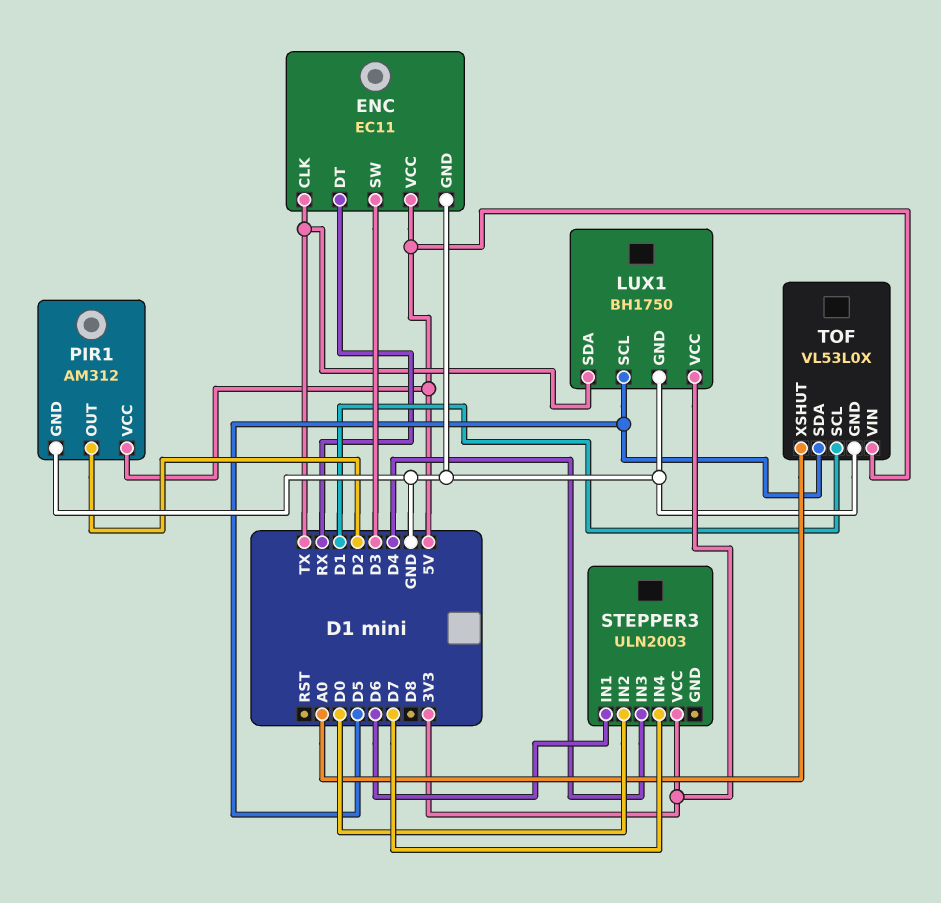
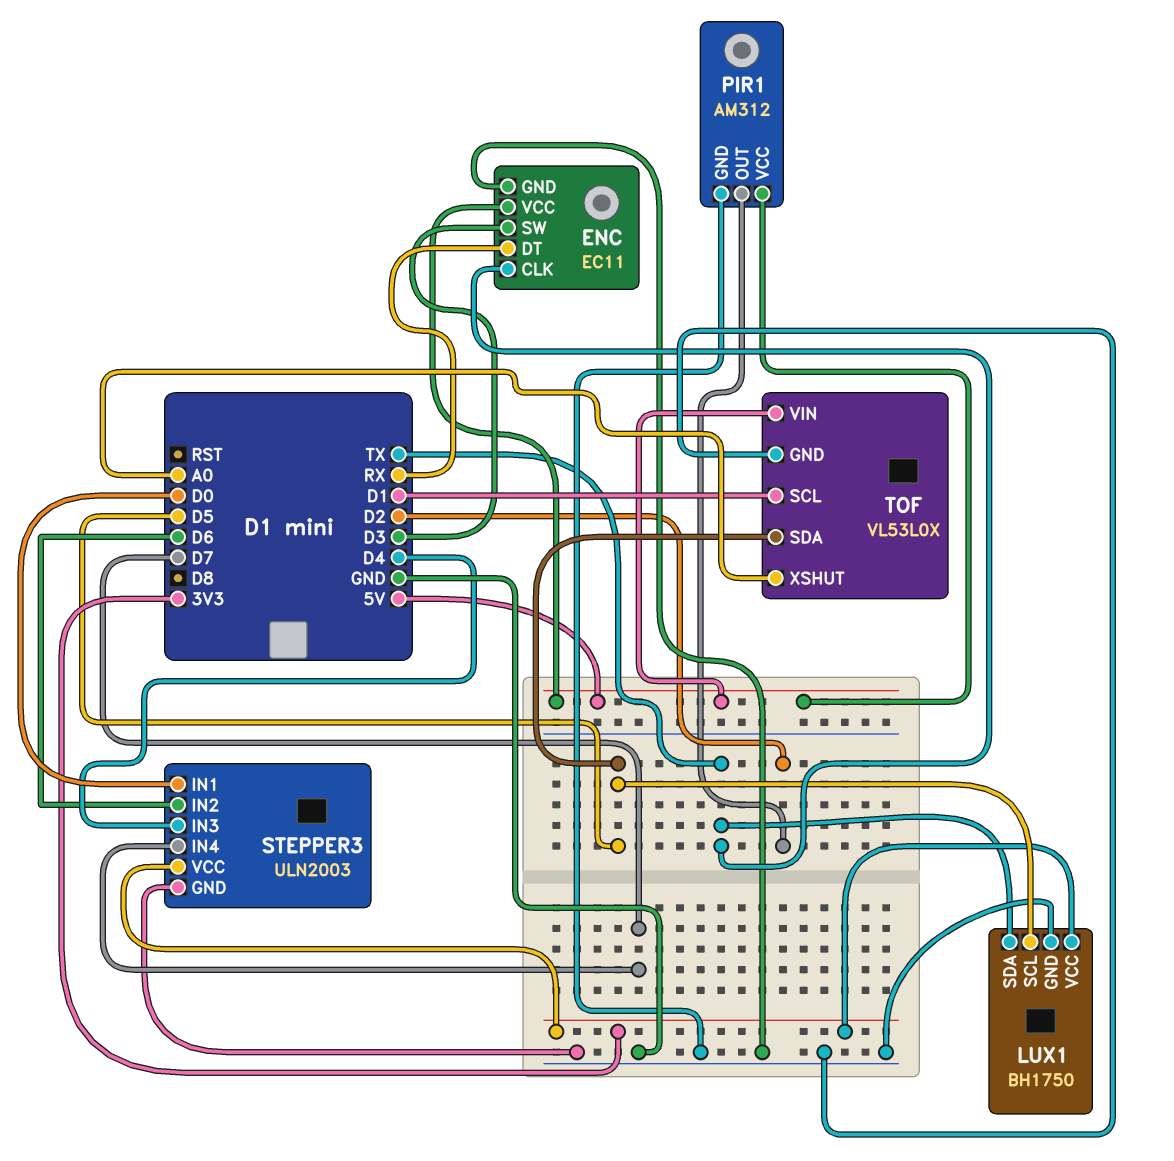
STEPPER3 pin GND: none -> GND
STEPPER3 pin IN1: D6 -> D0
STEPPER3 pin IN2: D0 -> D6

